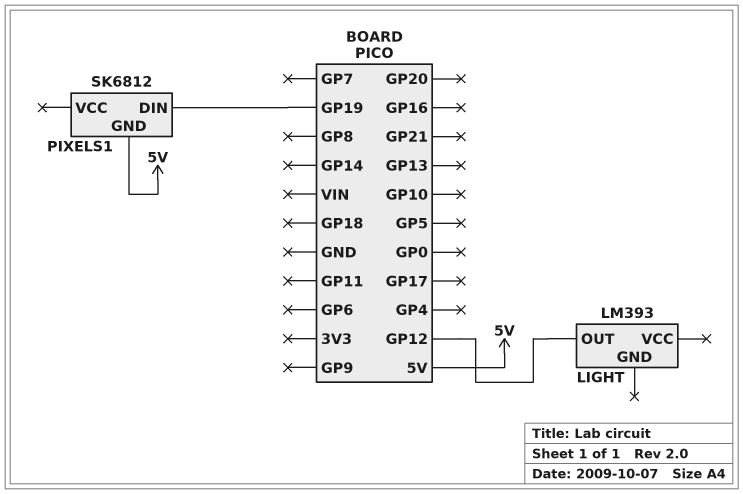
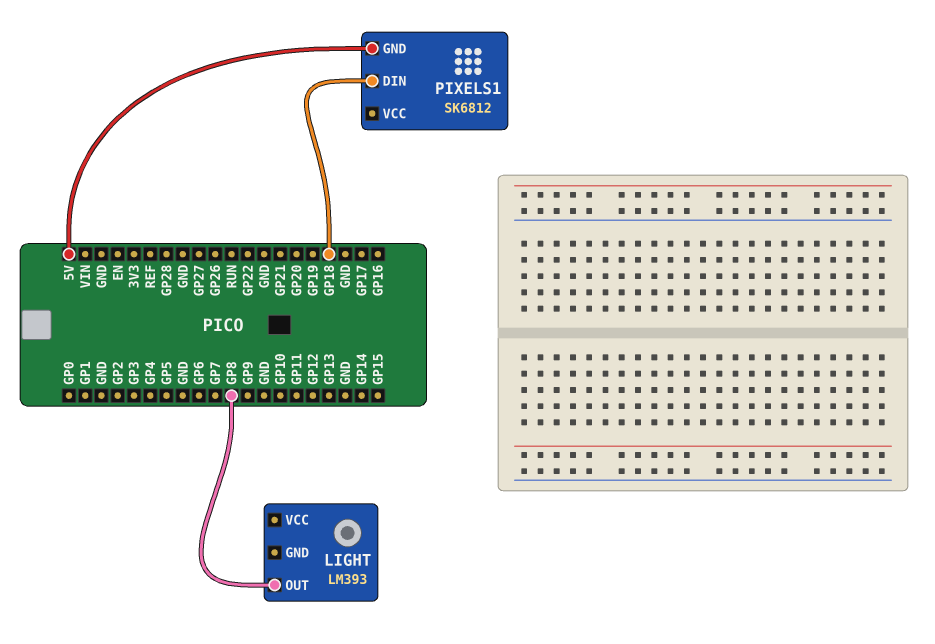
LIGHT pin OUT: GP12 -> GP8
PIXELS1 pin DIN: GP19 -> GP18

